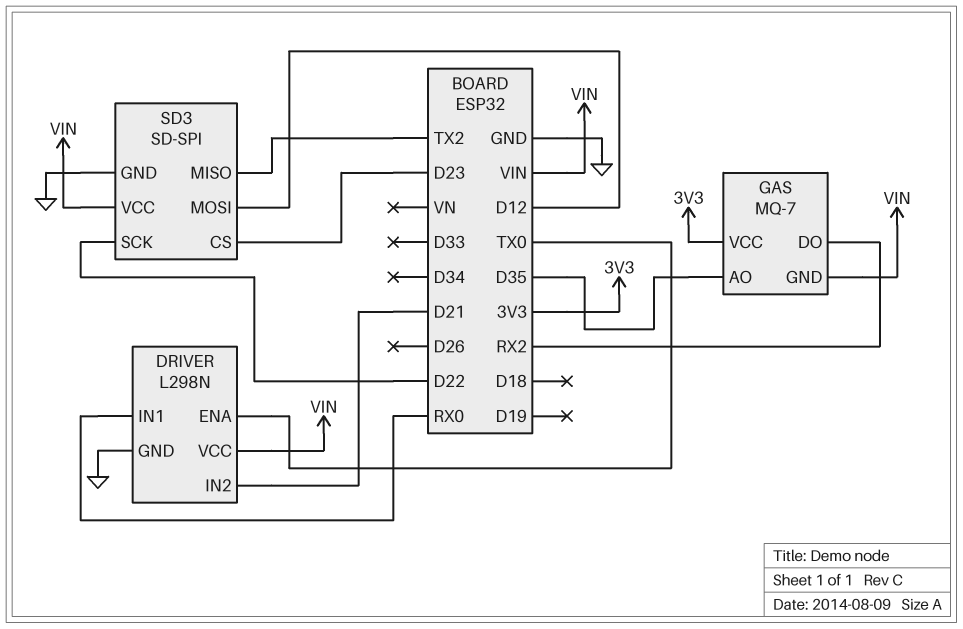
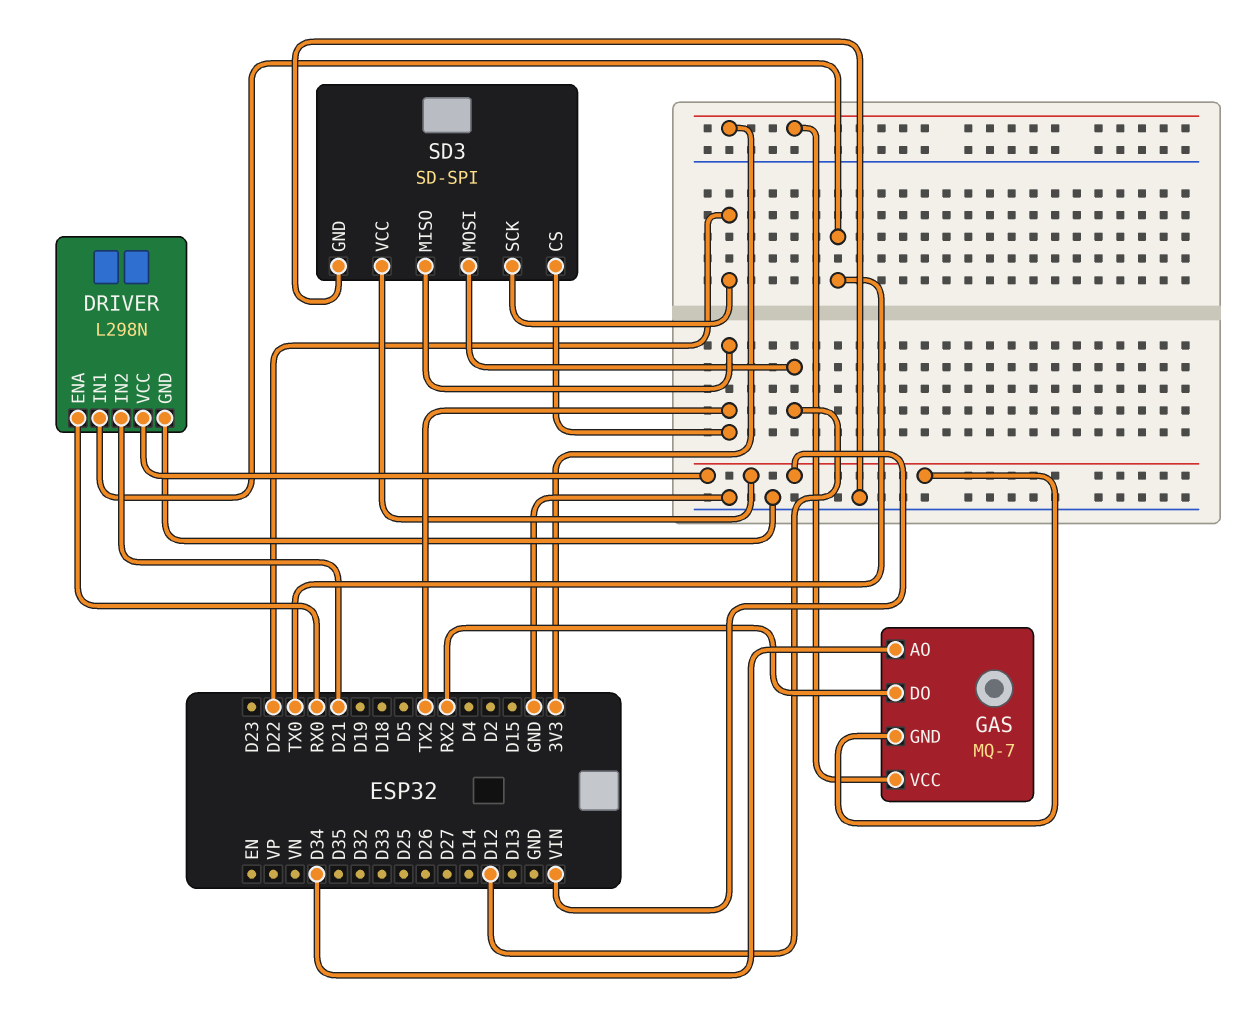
DRIVER pin ENA: TX0 -> RX0
DRIVER pin IN1: RX0 -> TX0
GAS pin AO: D35 -> D34
SD3 pin CS: D23 -> TX2

